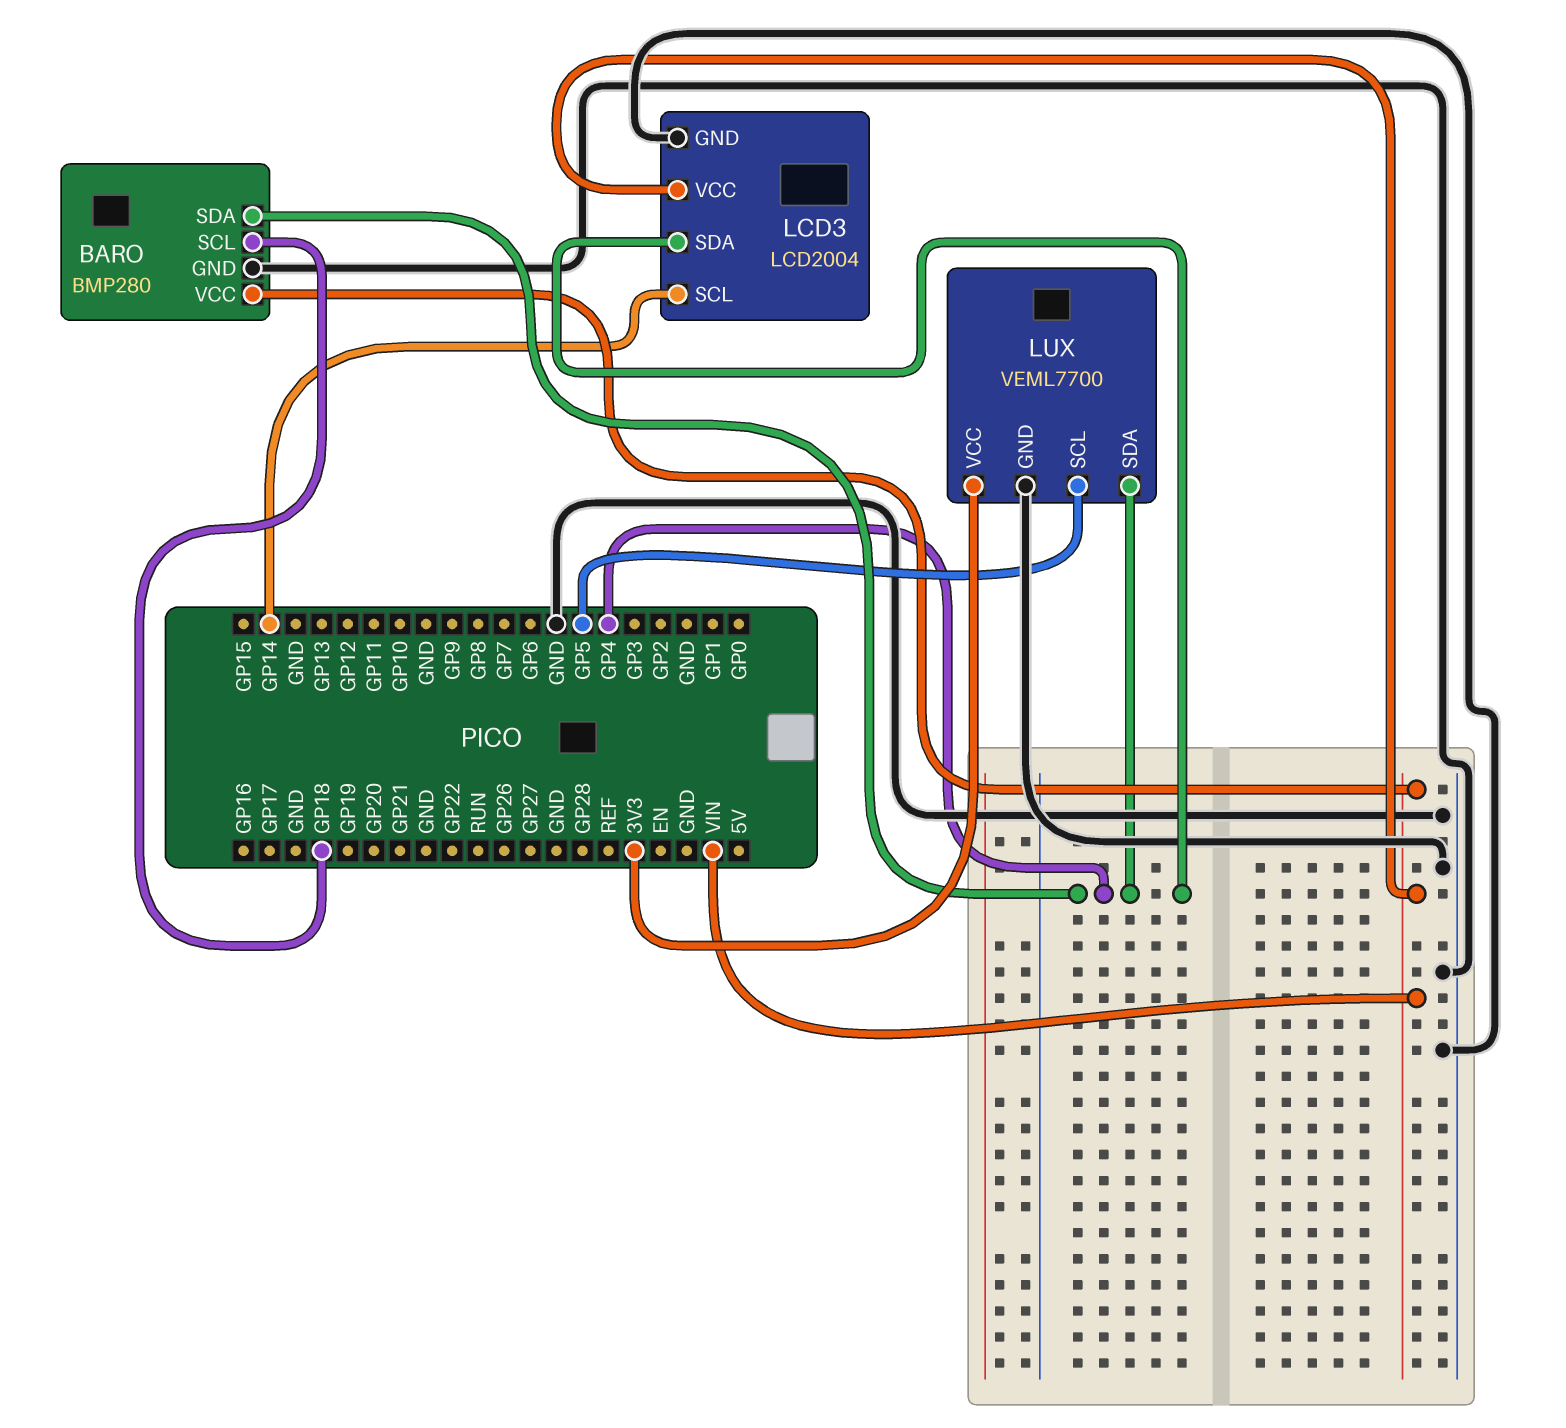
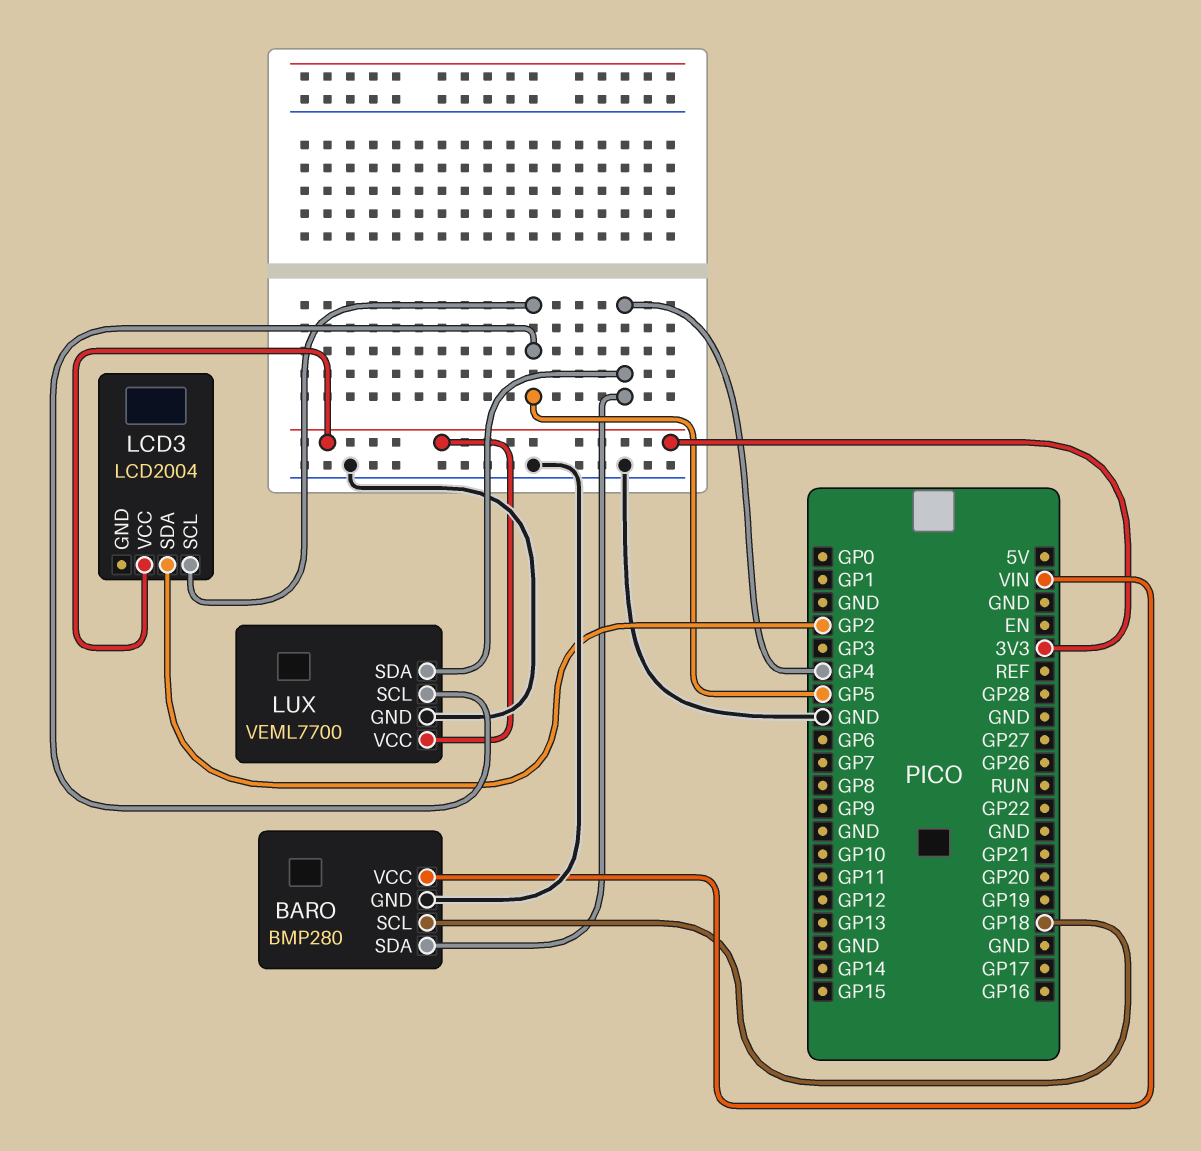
LCD3 pin GND: GND -> none
LCD3 pin SCL: GP14 -> GP5
LCD3 pin SDA: GP4 -> GP2
LCD3 pin VCC: VIN -> 3V3

